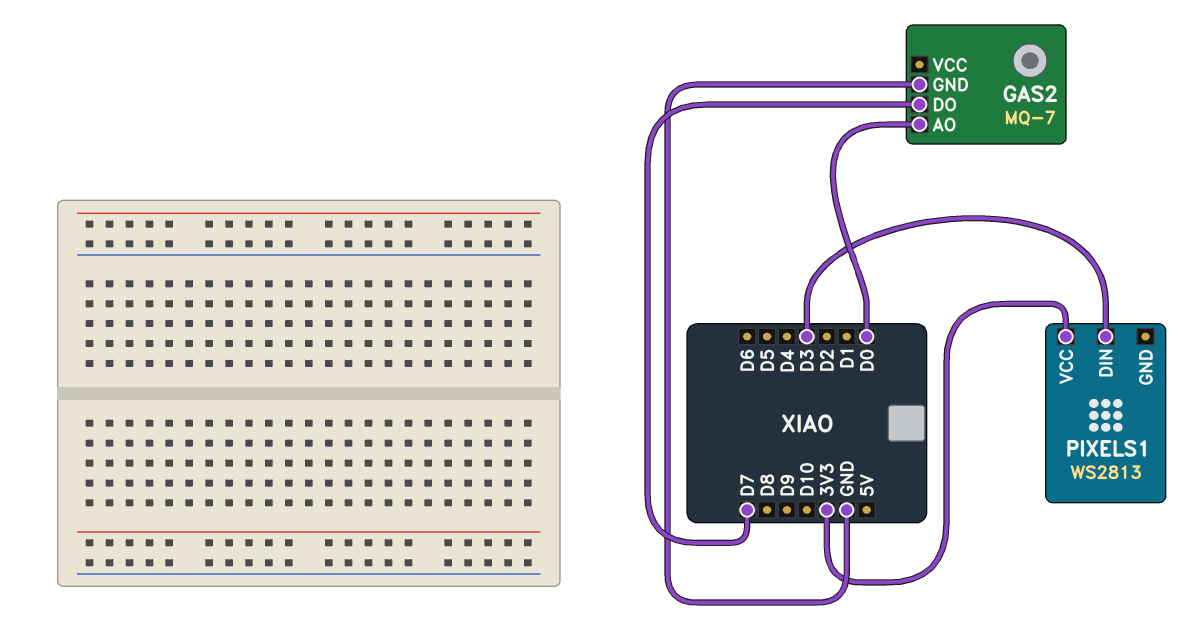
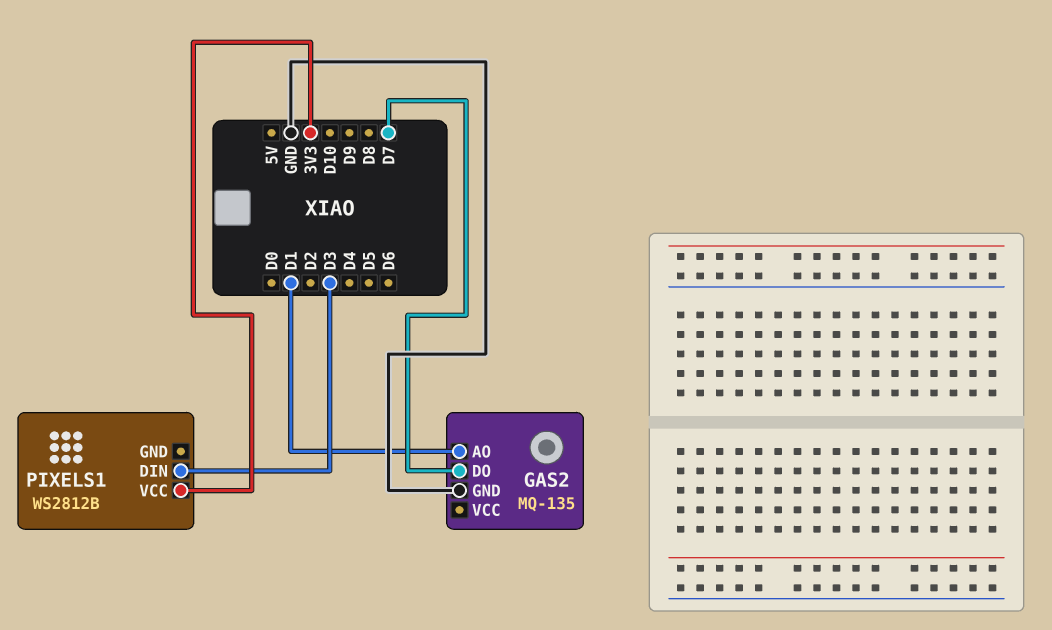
GAS2: MQ-7 -> MQ-135
GAS2 pin AO: D0 -> D1
PIXELS1: WS2813 -> WS2812B

